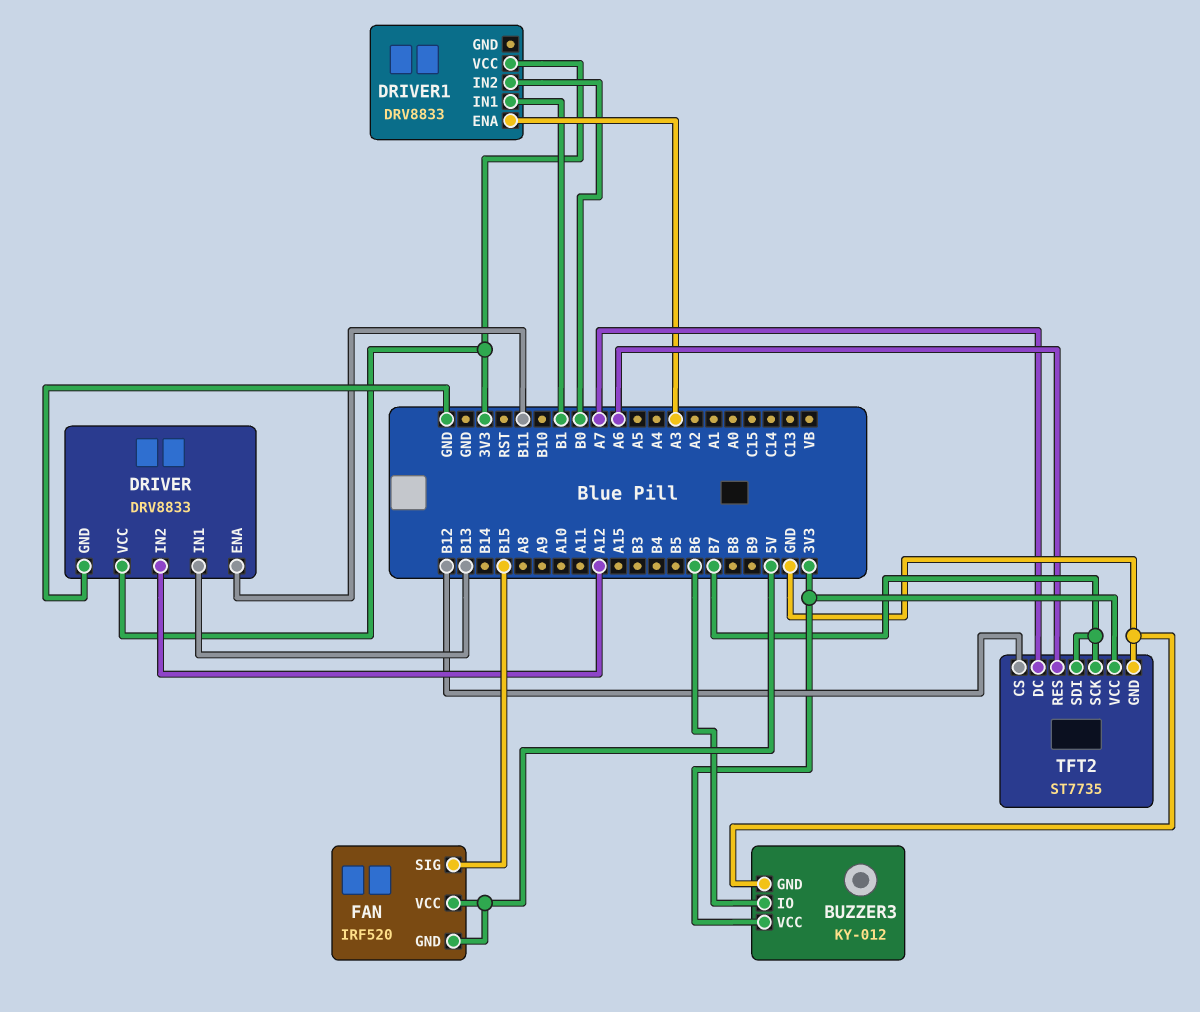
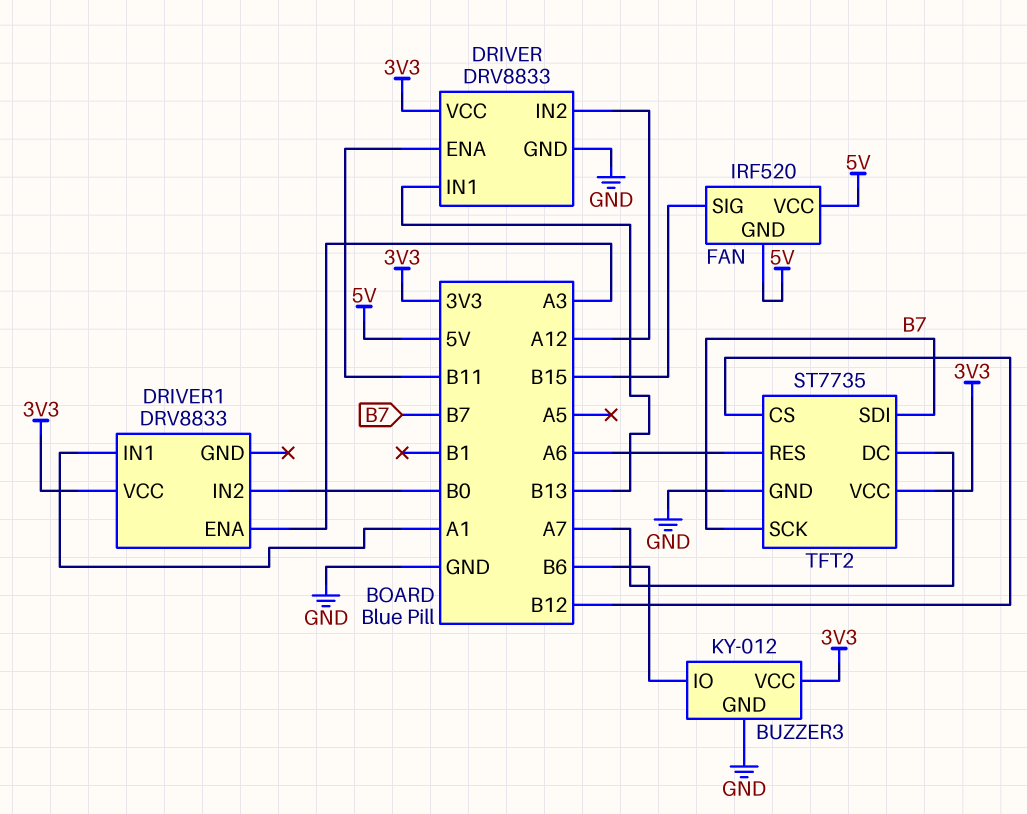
DRIVER1 pin IN1: B1 -> A1

